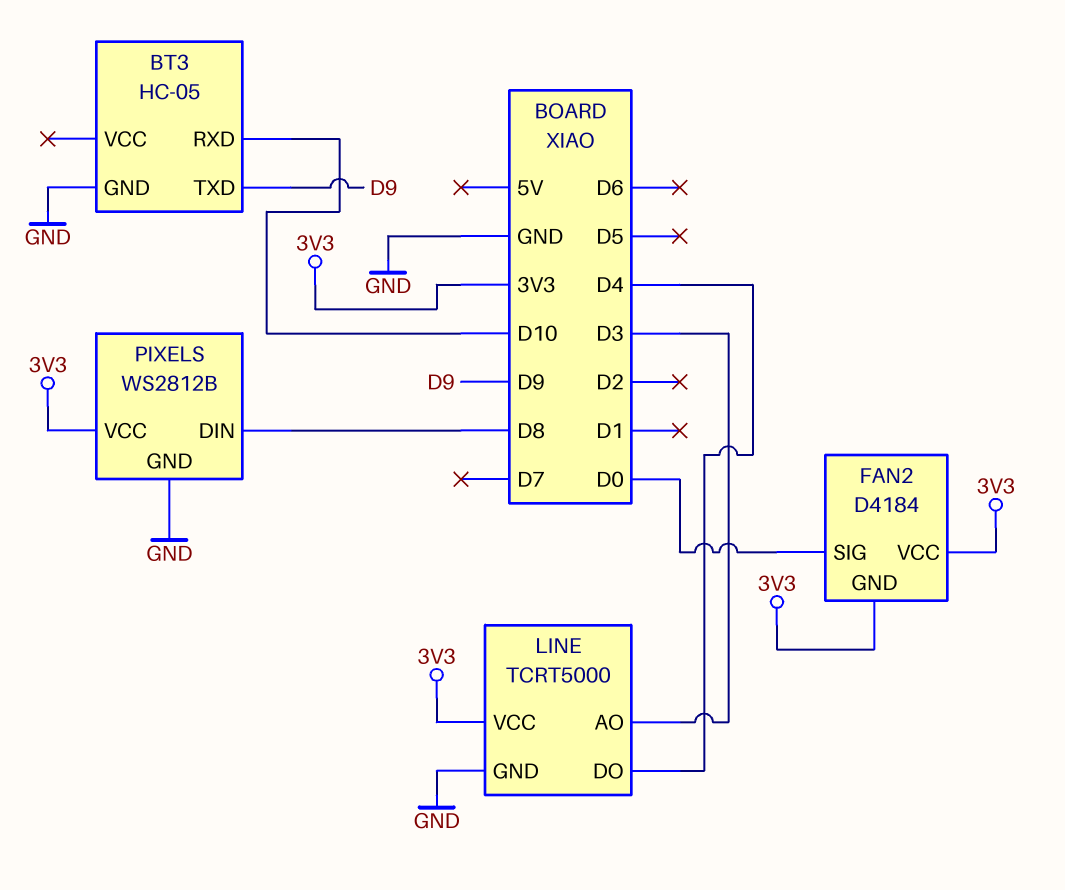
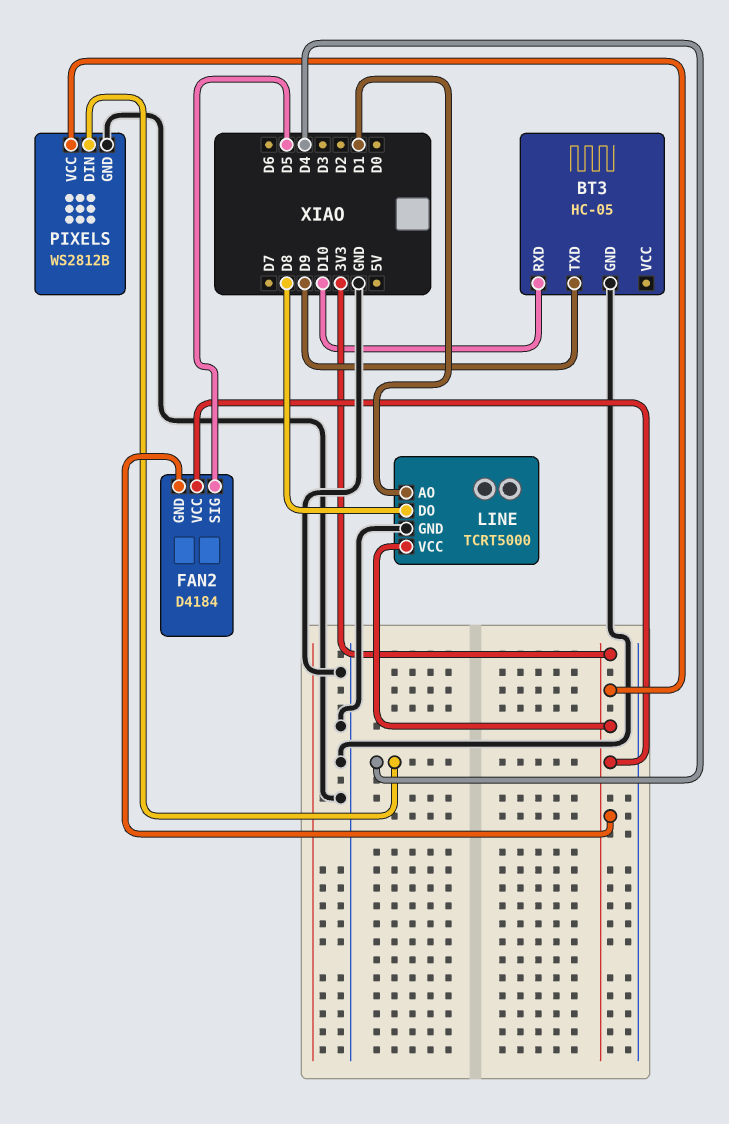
FAN2 pin SIG: D0 -> D5
LINE pin AO: D3 -> D1
LINE pin DO: D4 -> D8
PIXELS pin DIN: D8 -> D4

